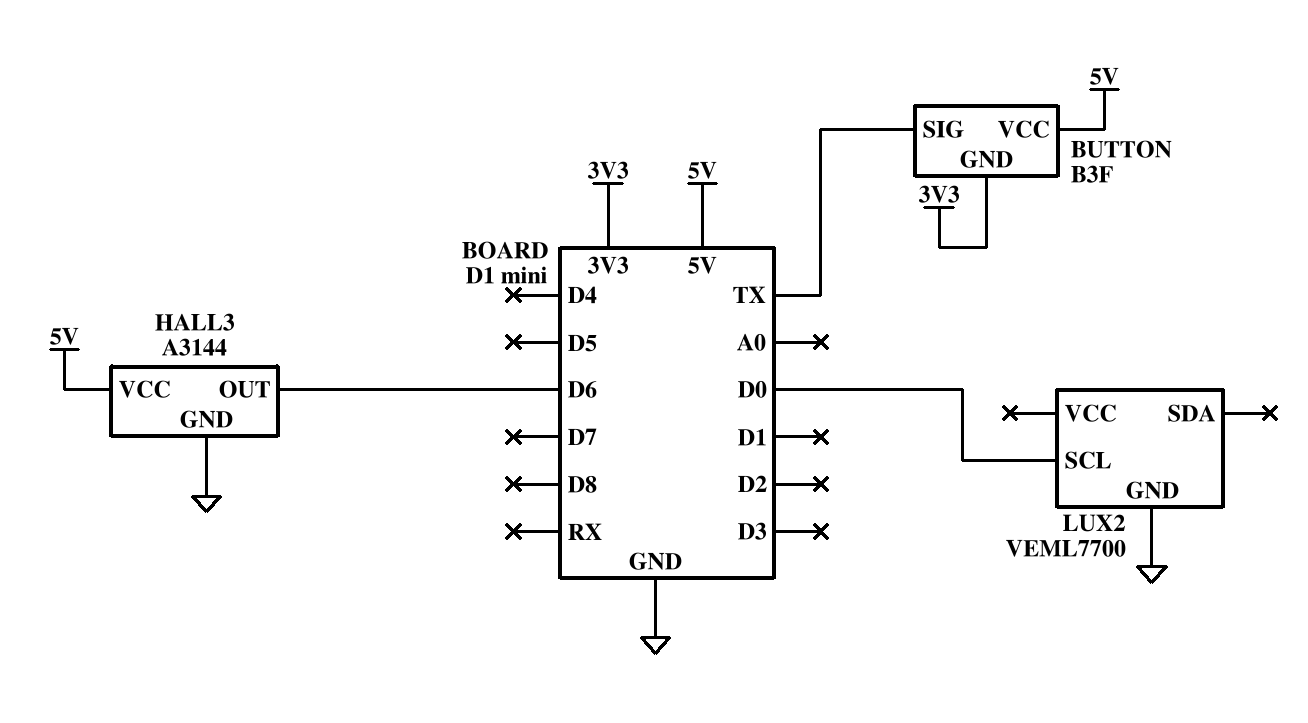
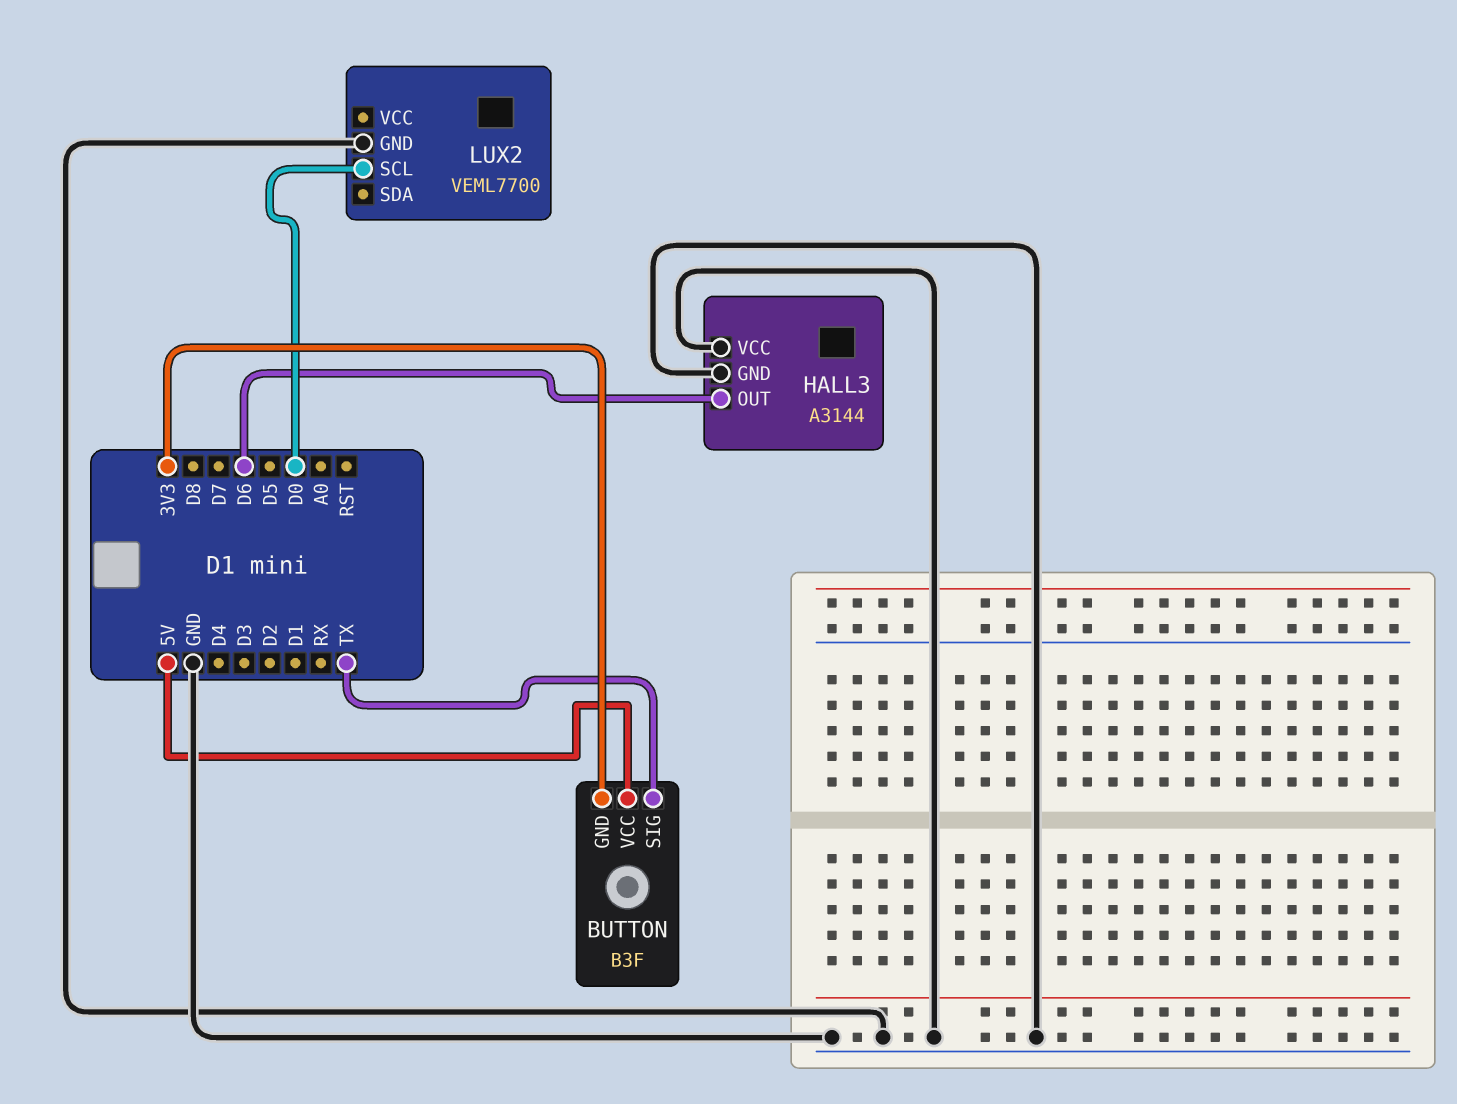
HALL3 pin VCC: 5V -> GND

